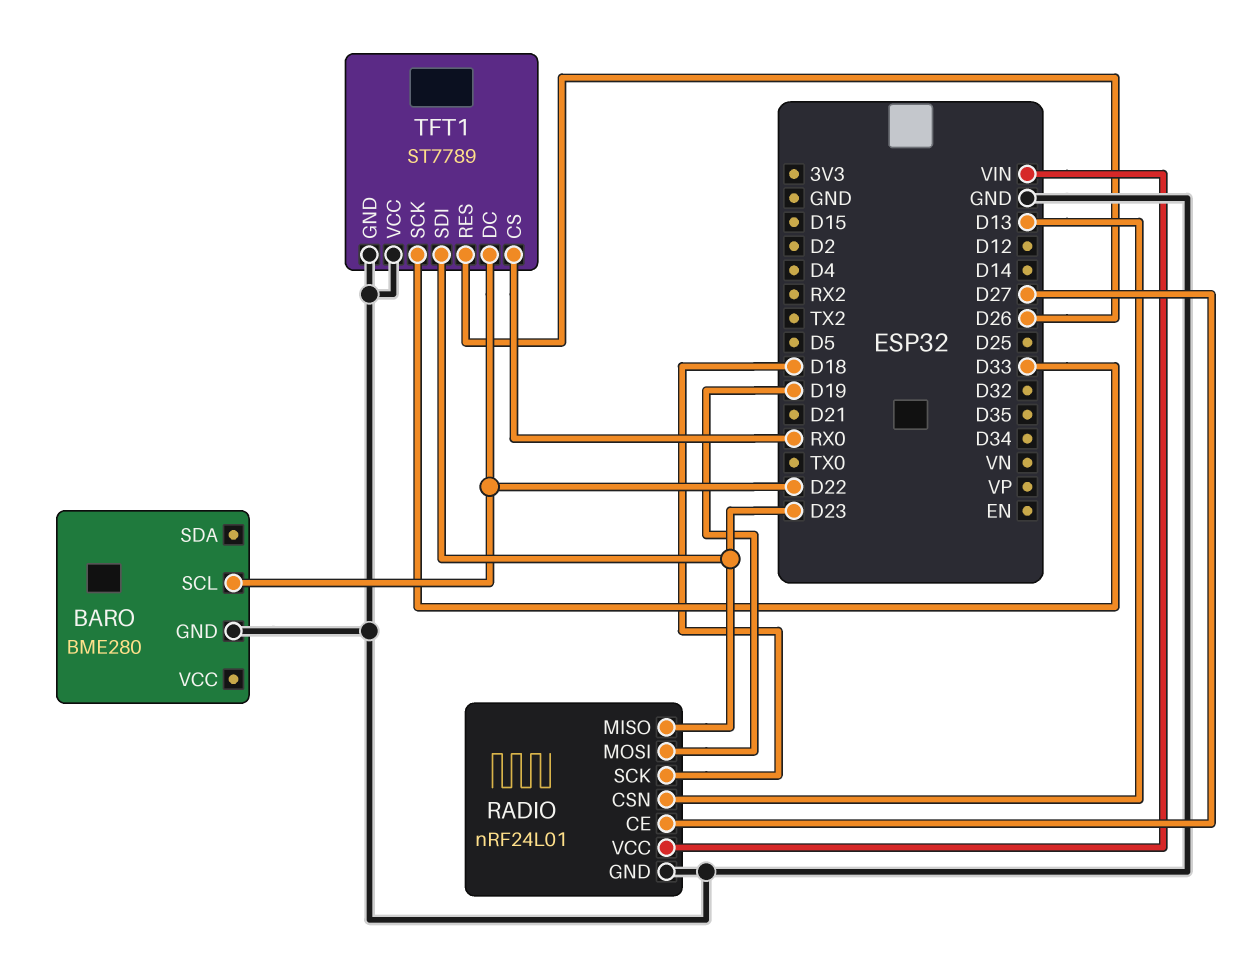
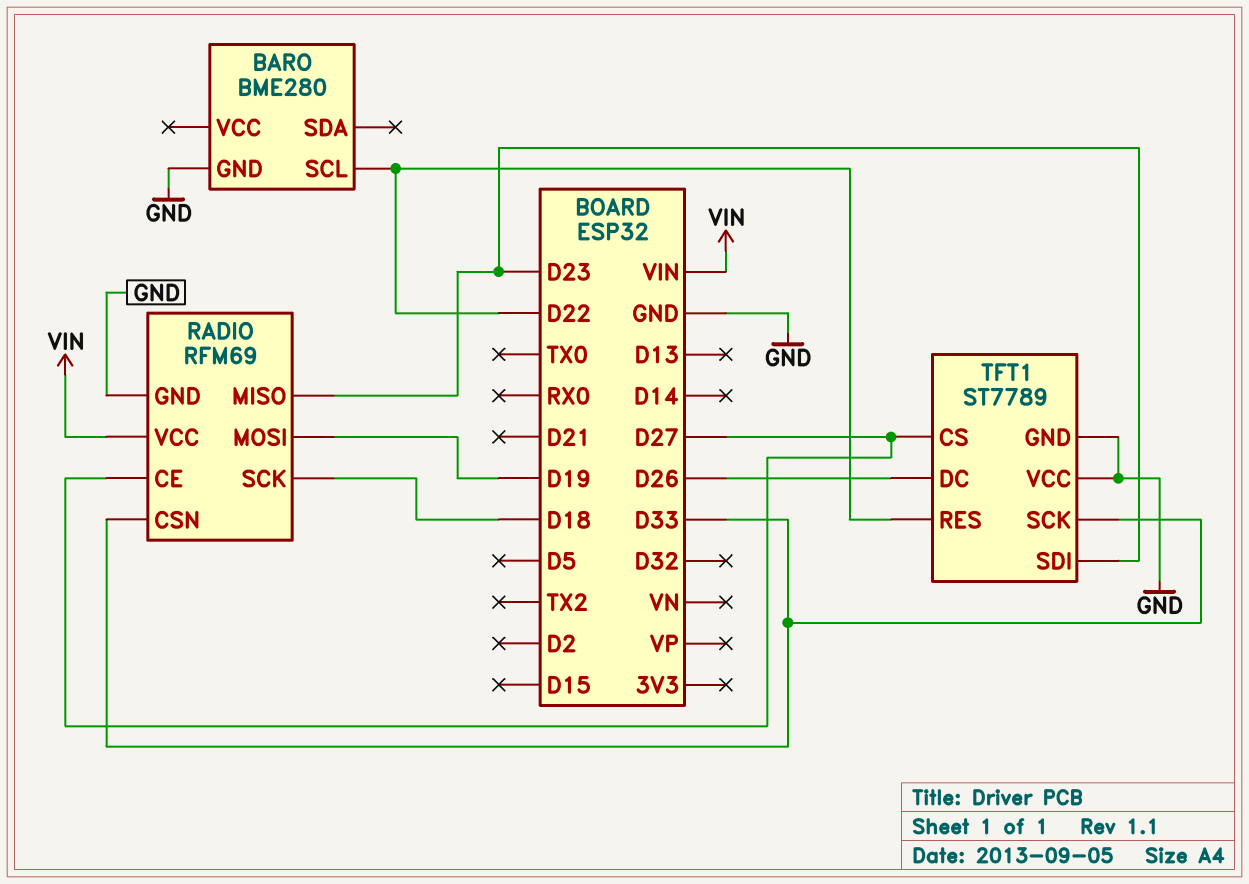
RADIO: nRF24L01 -> RFM69
RADIO pin CSN: D13 -> D33
TFT1 pin CS: RX0 -> D27
TFT1 pin DC: D22 -> D26
TFT1 pin RES: D26 -> D22

